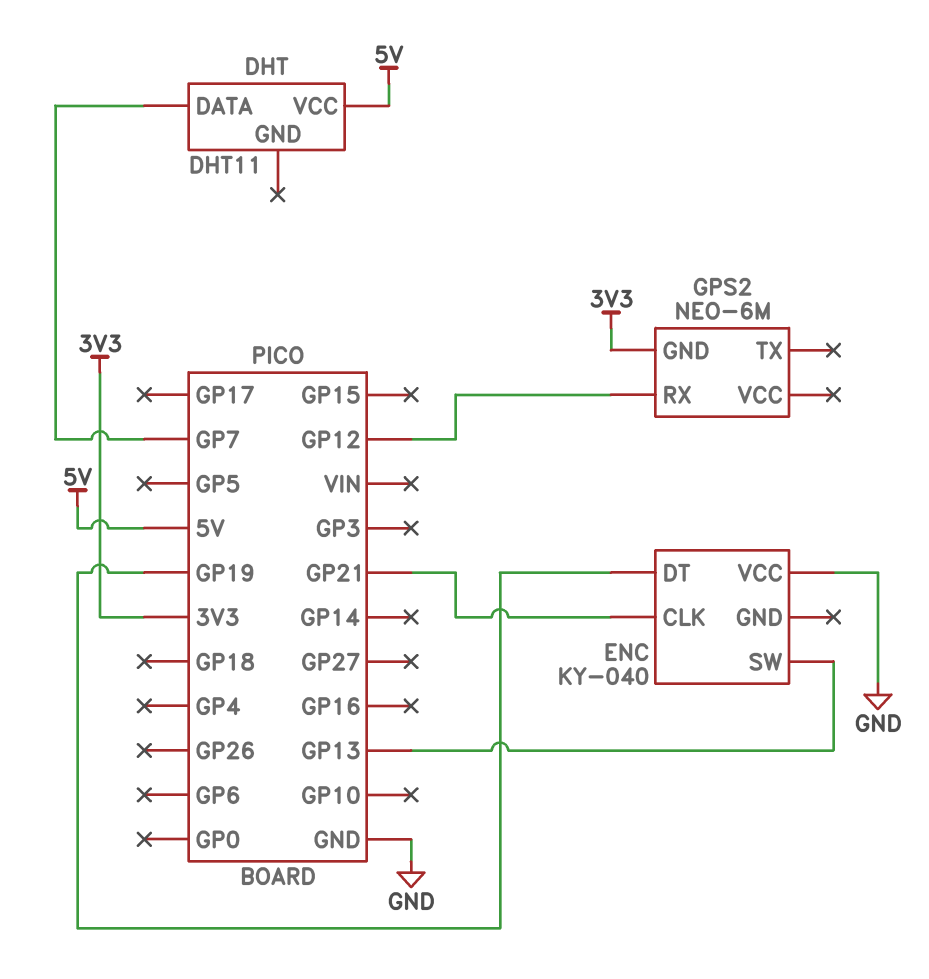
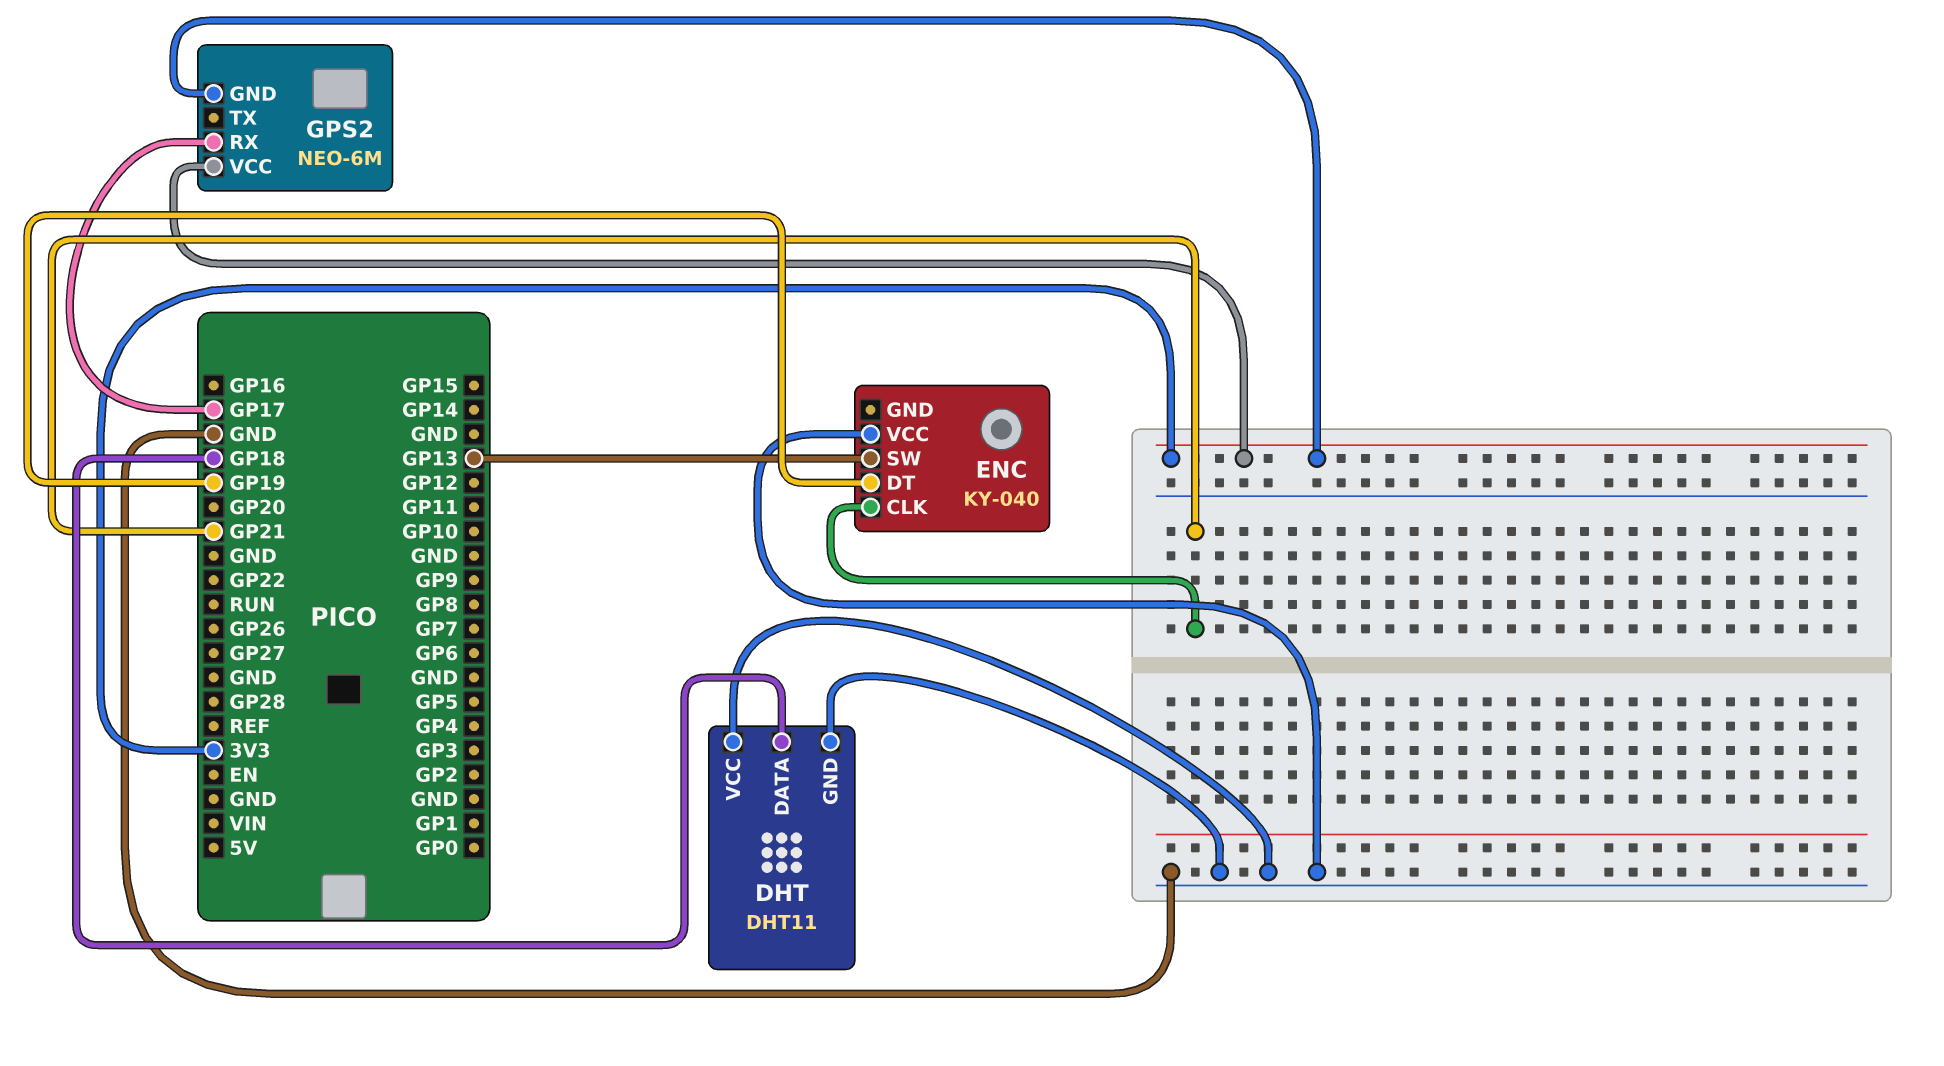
DHT pin DATA: GP7 -> GP18
DHT pin GND: none -> GND
DHT pin VCC: 5V -> GND
GPS2 pin RX: GP12 -> GP17
GPS2 pin VCC: none -> 3V3

